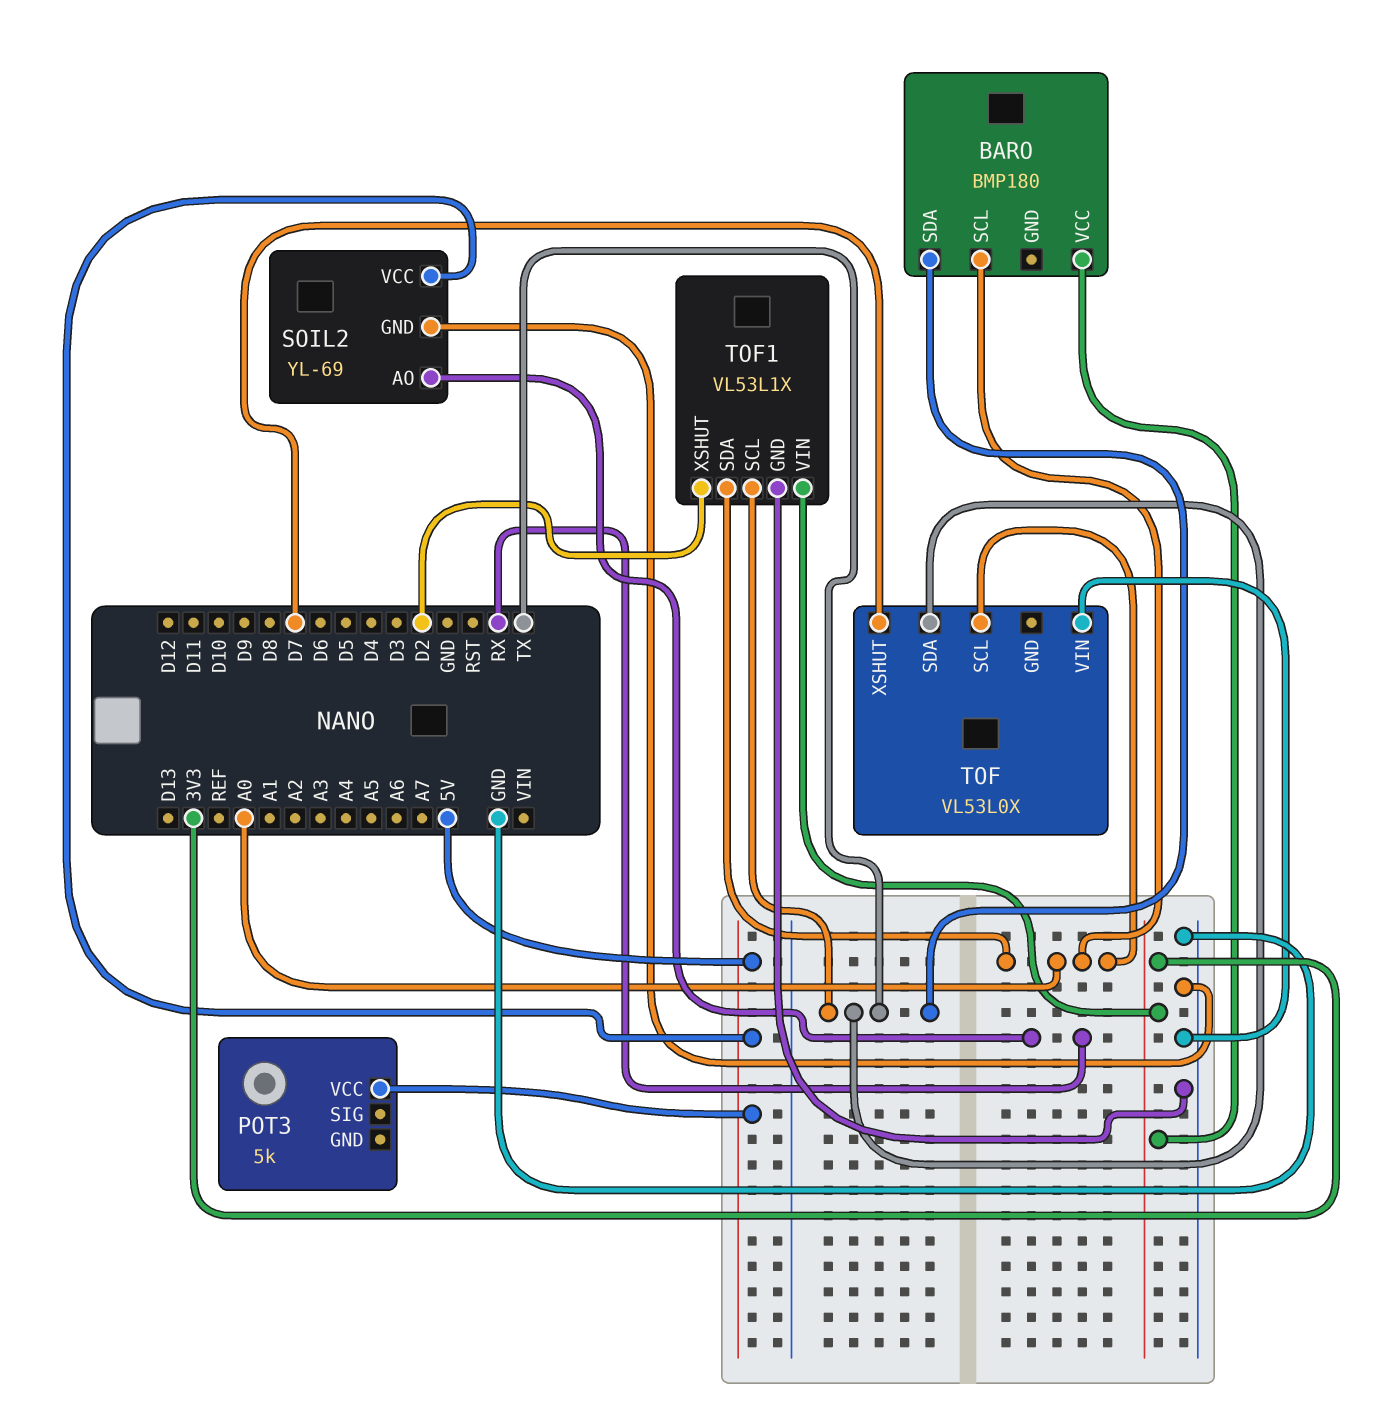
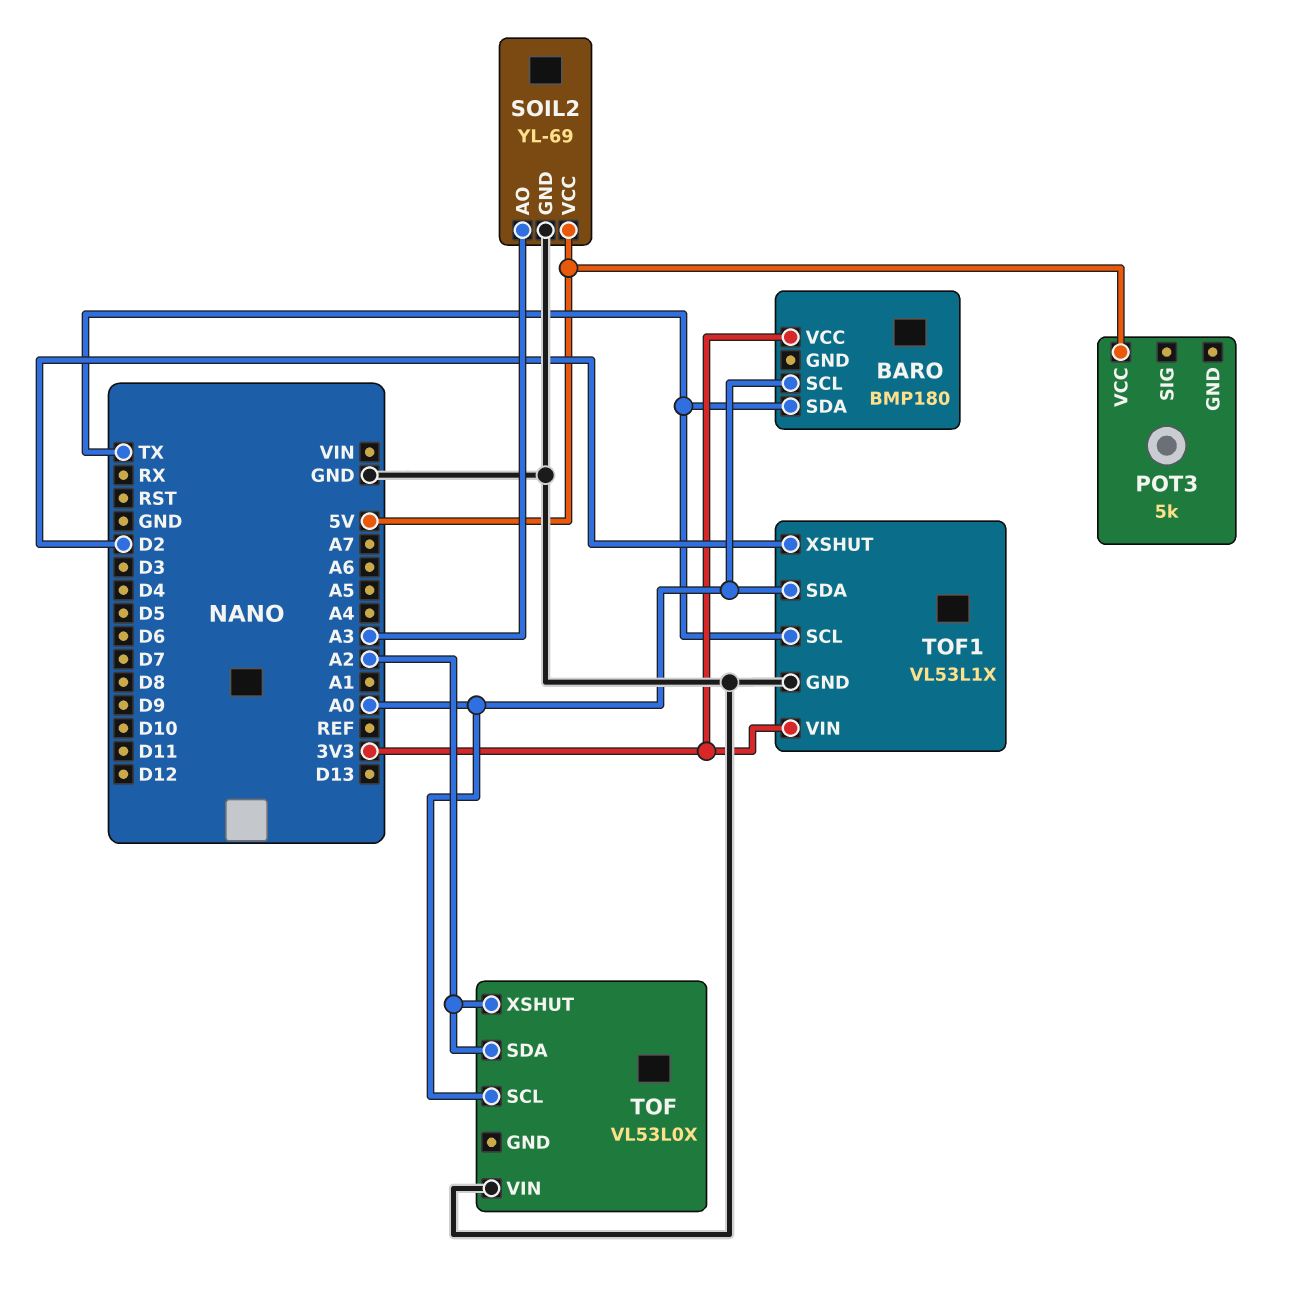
SOIL2 pin AO: RX -> A3
TOF pin SDA: TX -> A2
TOF pin XSHUT: D7 -> A2

